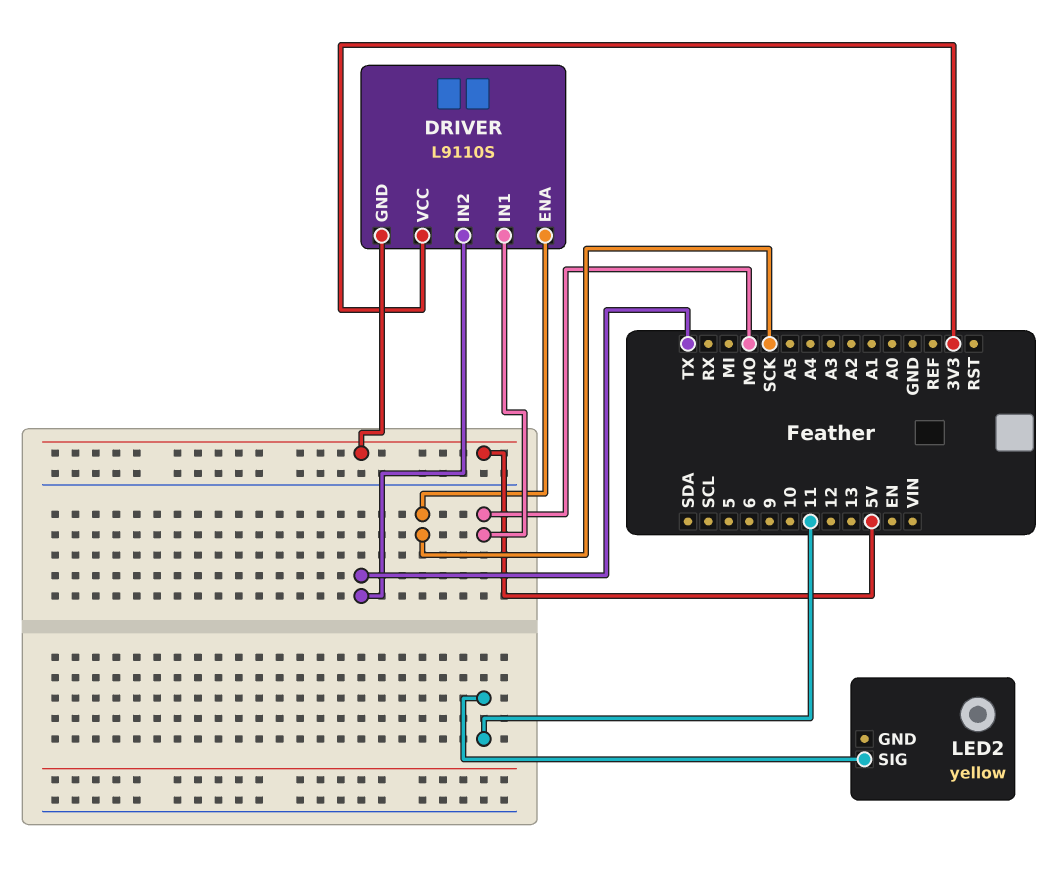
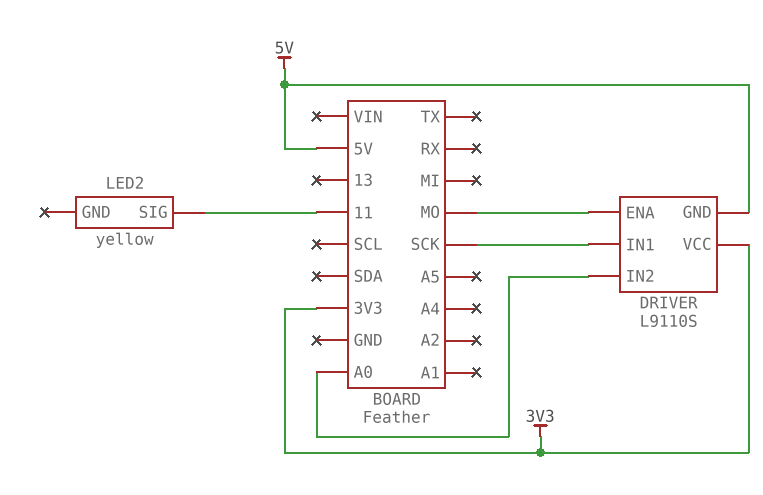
DRIVER pin ENA: SCK -> MO
DRIVER pin IN1: MO -> SCK
DRIVER pin IN2: TX -> A0

